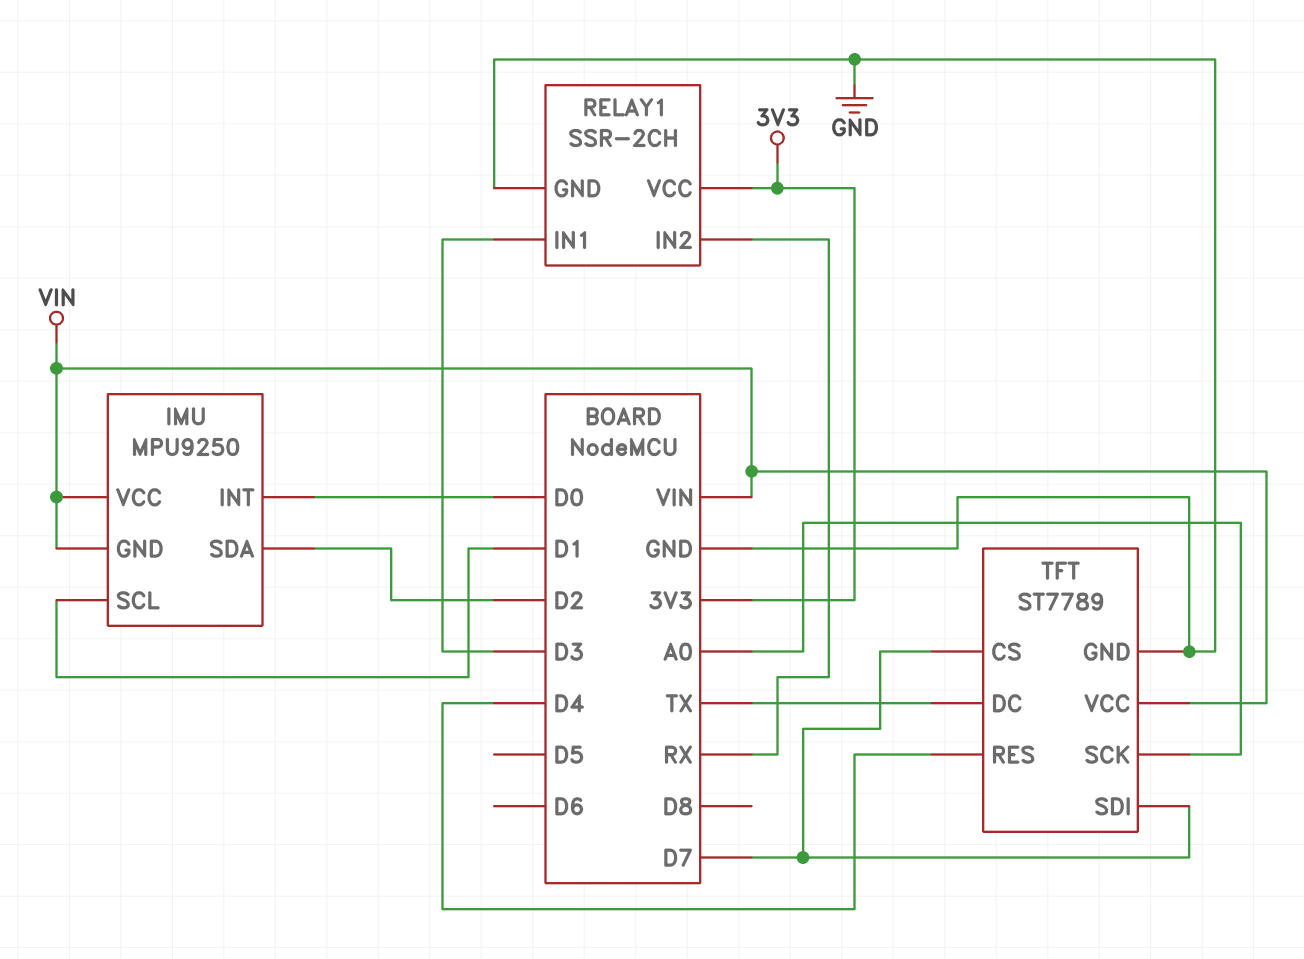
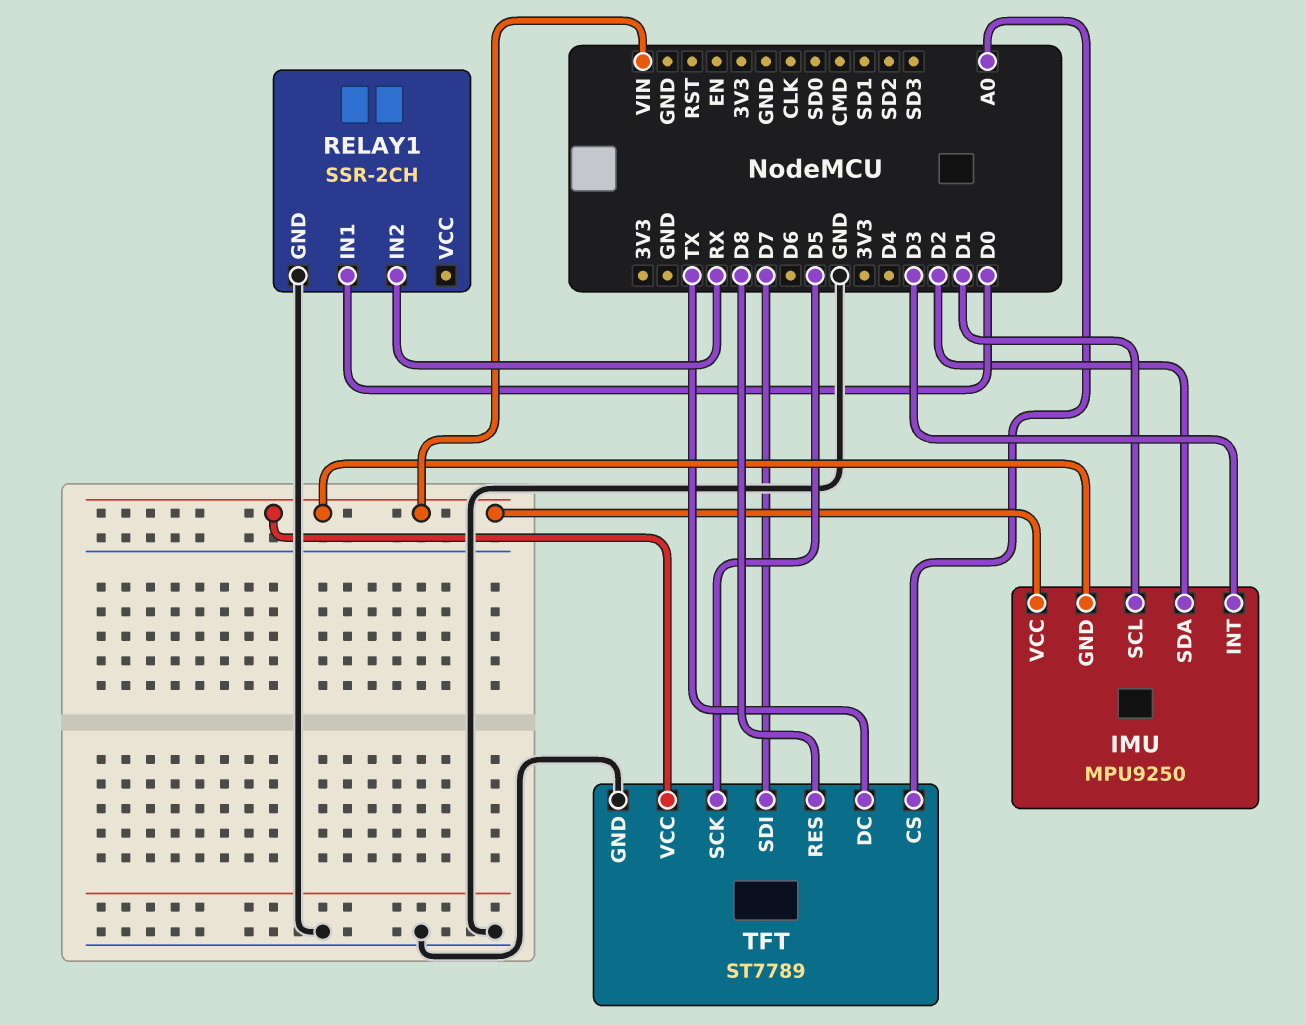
IMU pin INT: D0 -> D3
RELAY1 pin IN1: D3 -> D0
RELAY1 pin VCC: 3V3 -> none
TFT pin CS: D7 -> A0
TFT pin RES: D4 -> D8
TFT pin SCK: A0 -> D5

